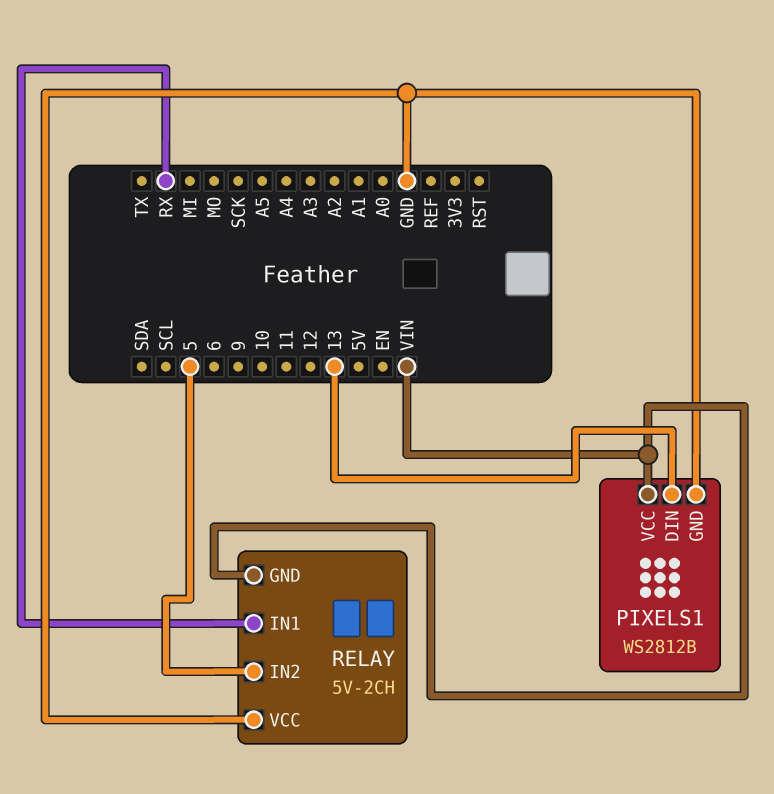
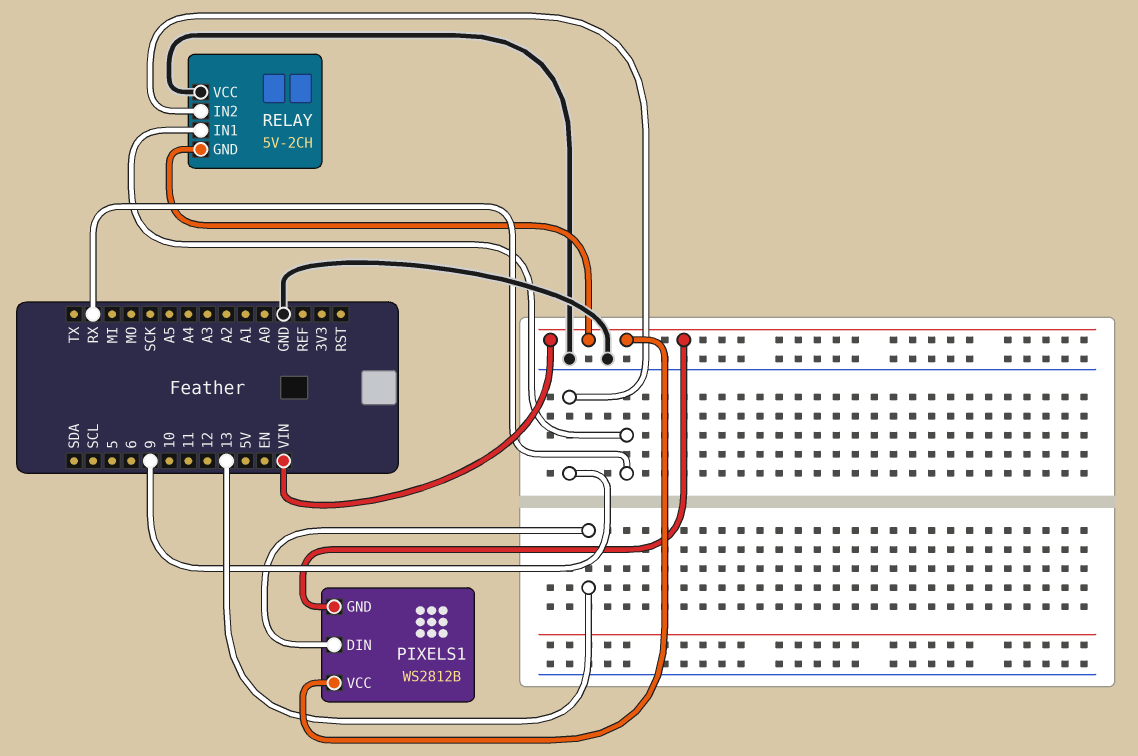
PIXELS1 pin GND: GND -> VIN
RELAY pin IN2: 5 -> 9

